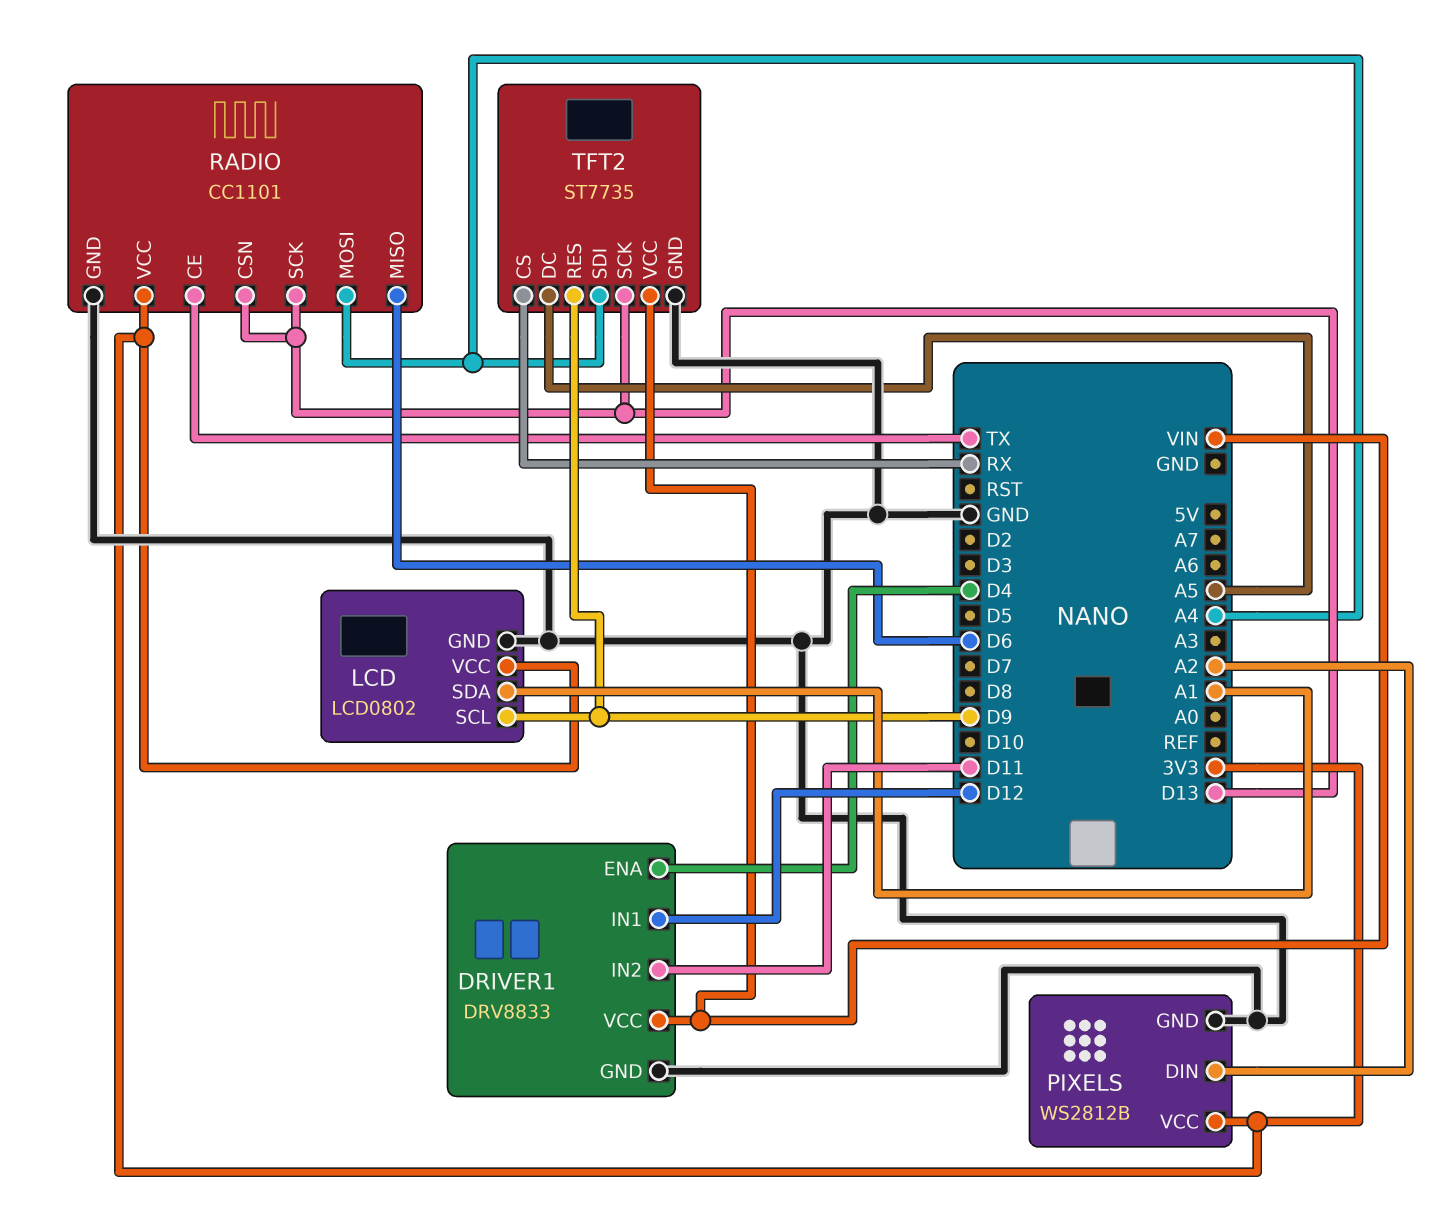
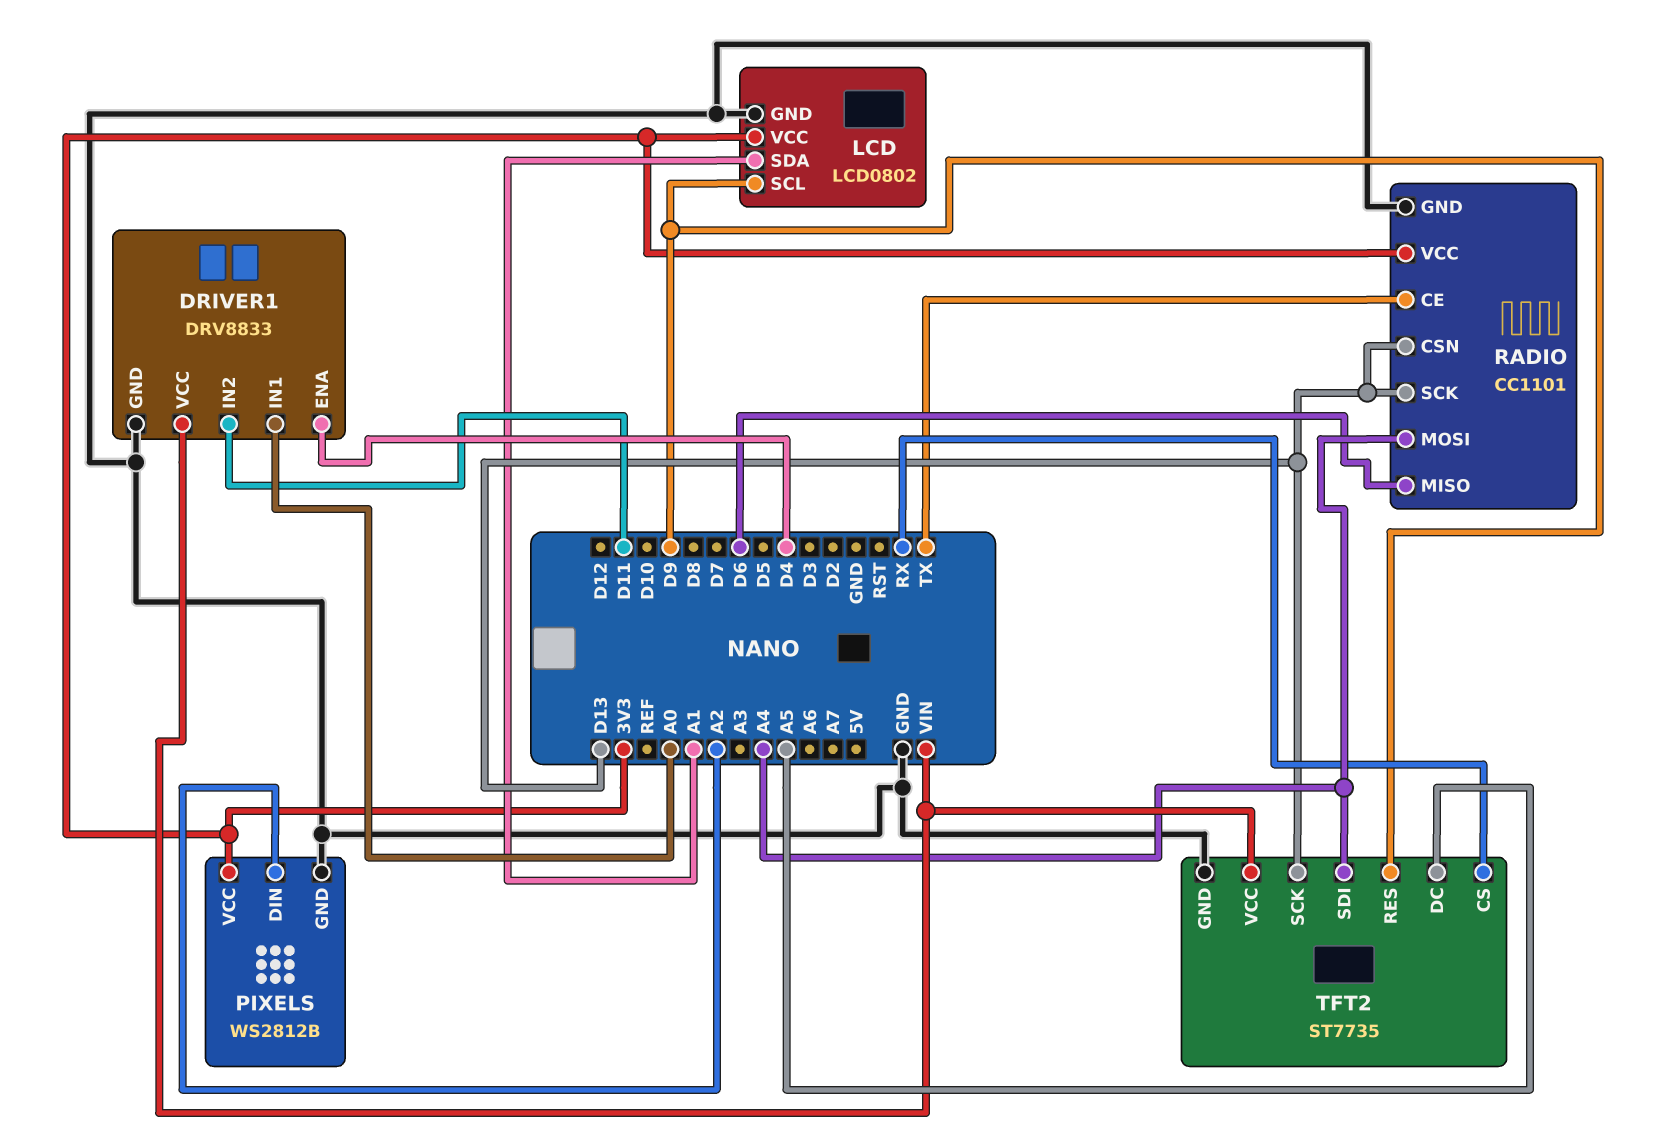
DRIVER1 pin IN1: D12 -> A0

